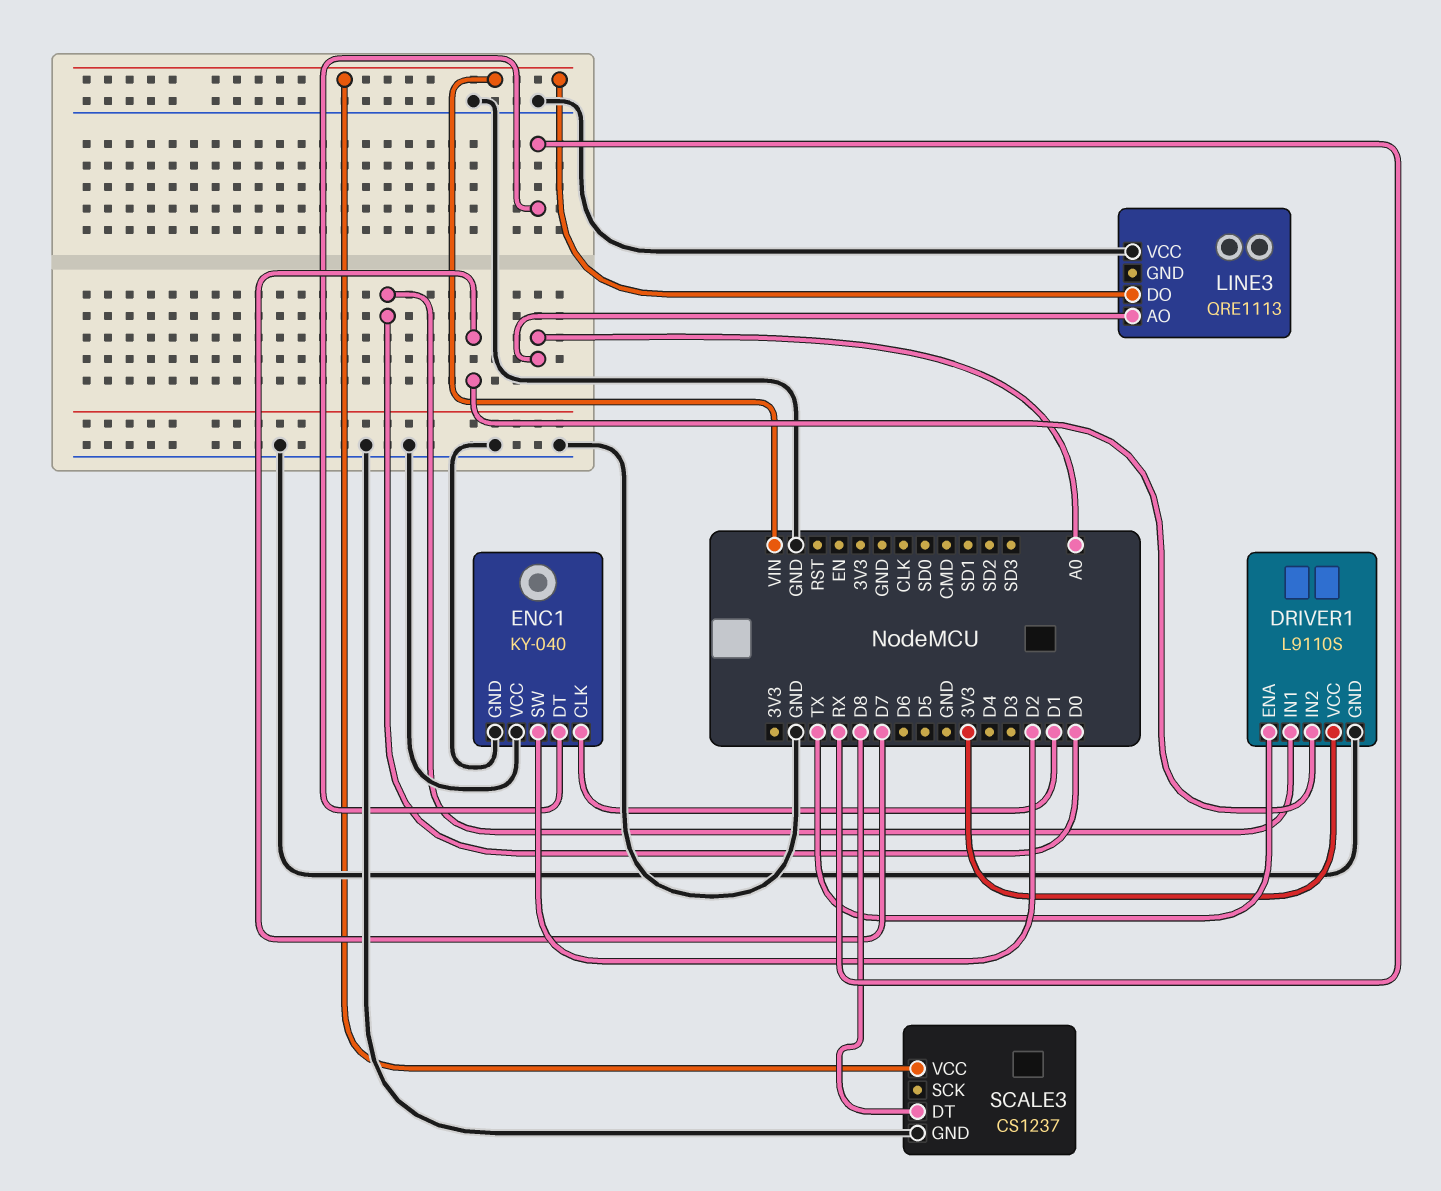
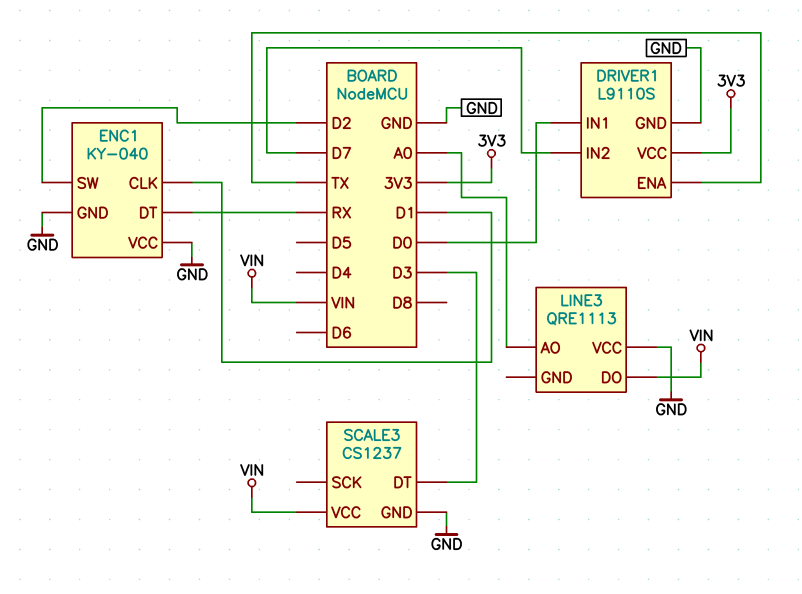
SCALE3 pin DT: D8 -> D3

